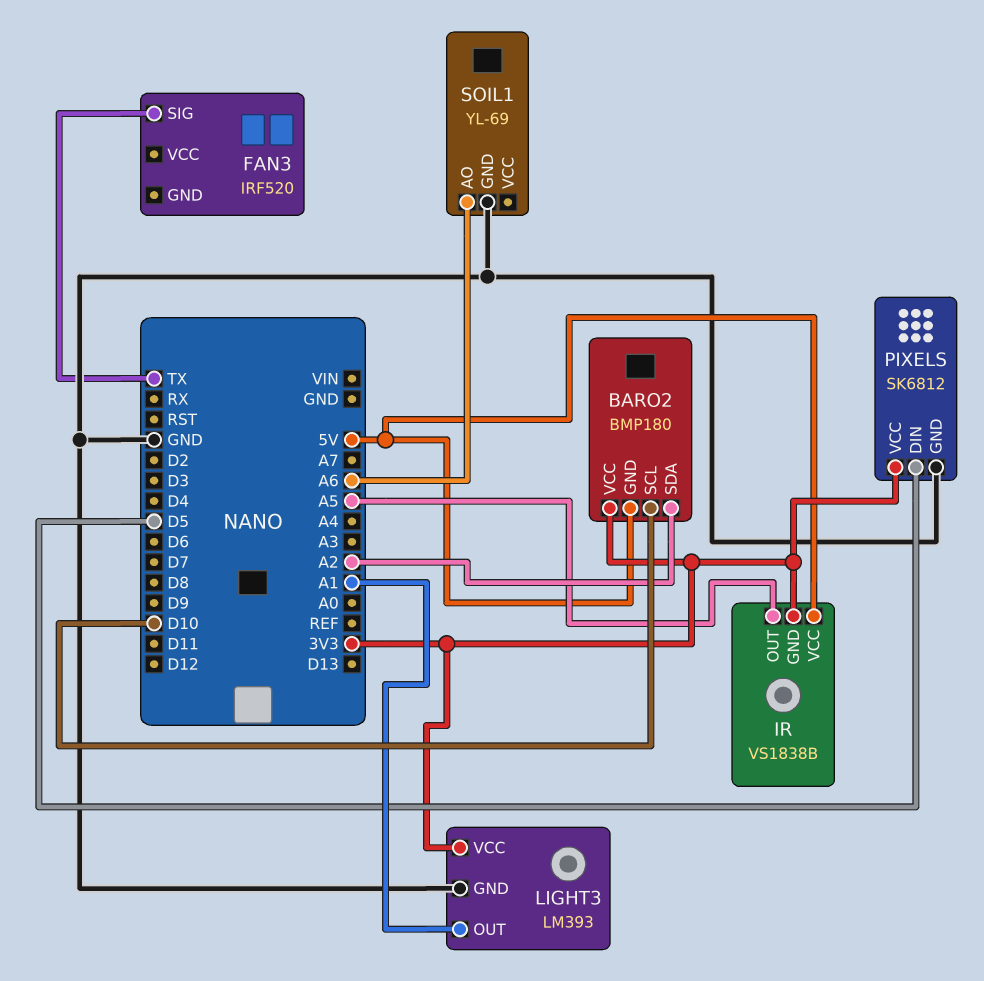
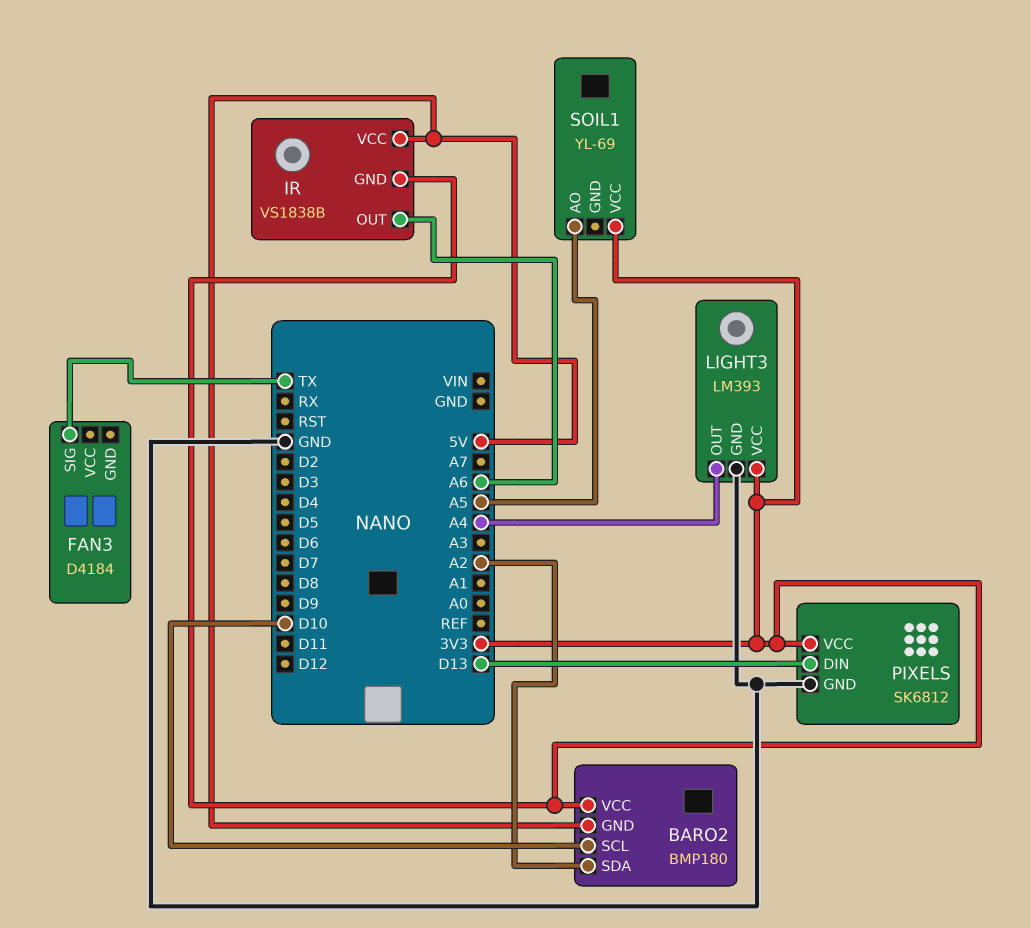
FAN3: IRF520 -> D4184
IR pin OUT: A5 -> A6
LIGHT3 pin OUT: A1 -> A4
PIXELS pin DIN: D5 -> D13
SOIL1 pin AO: A6 -> A5
SOIL1 pin GND: GND -> none
SOIL1 pin VCC: none -> 3V3

